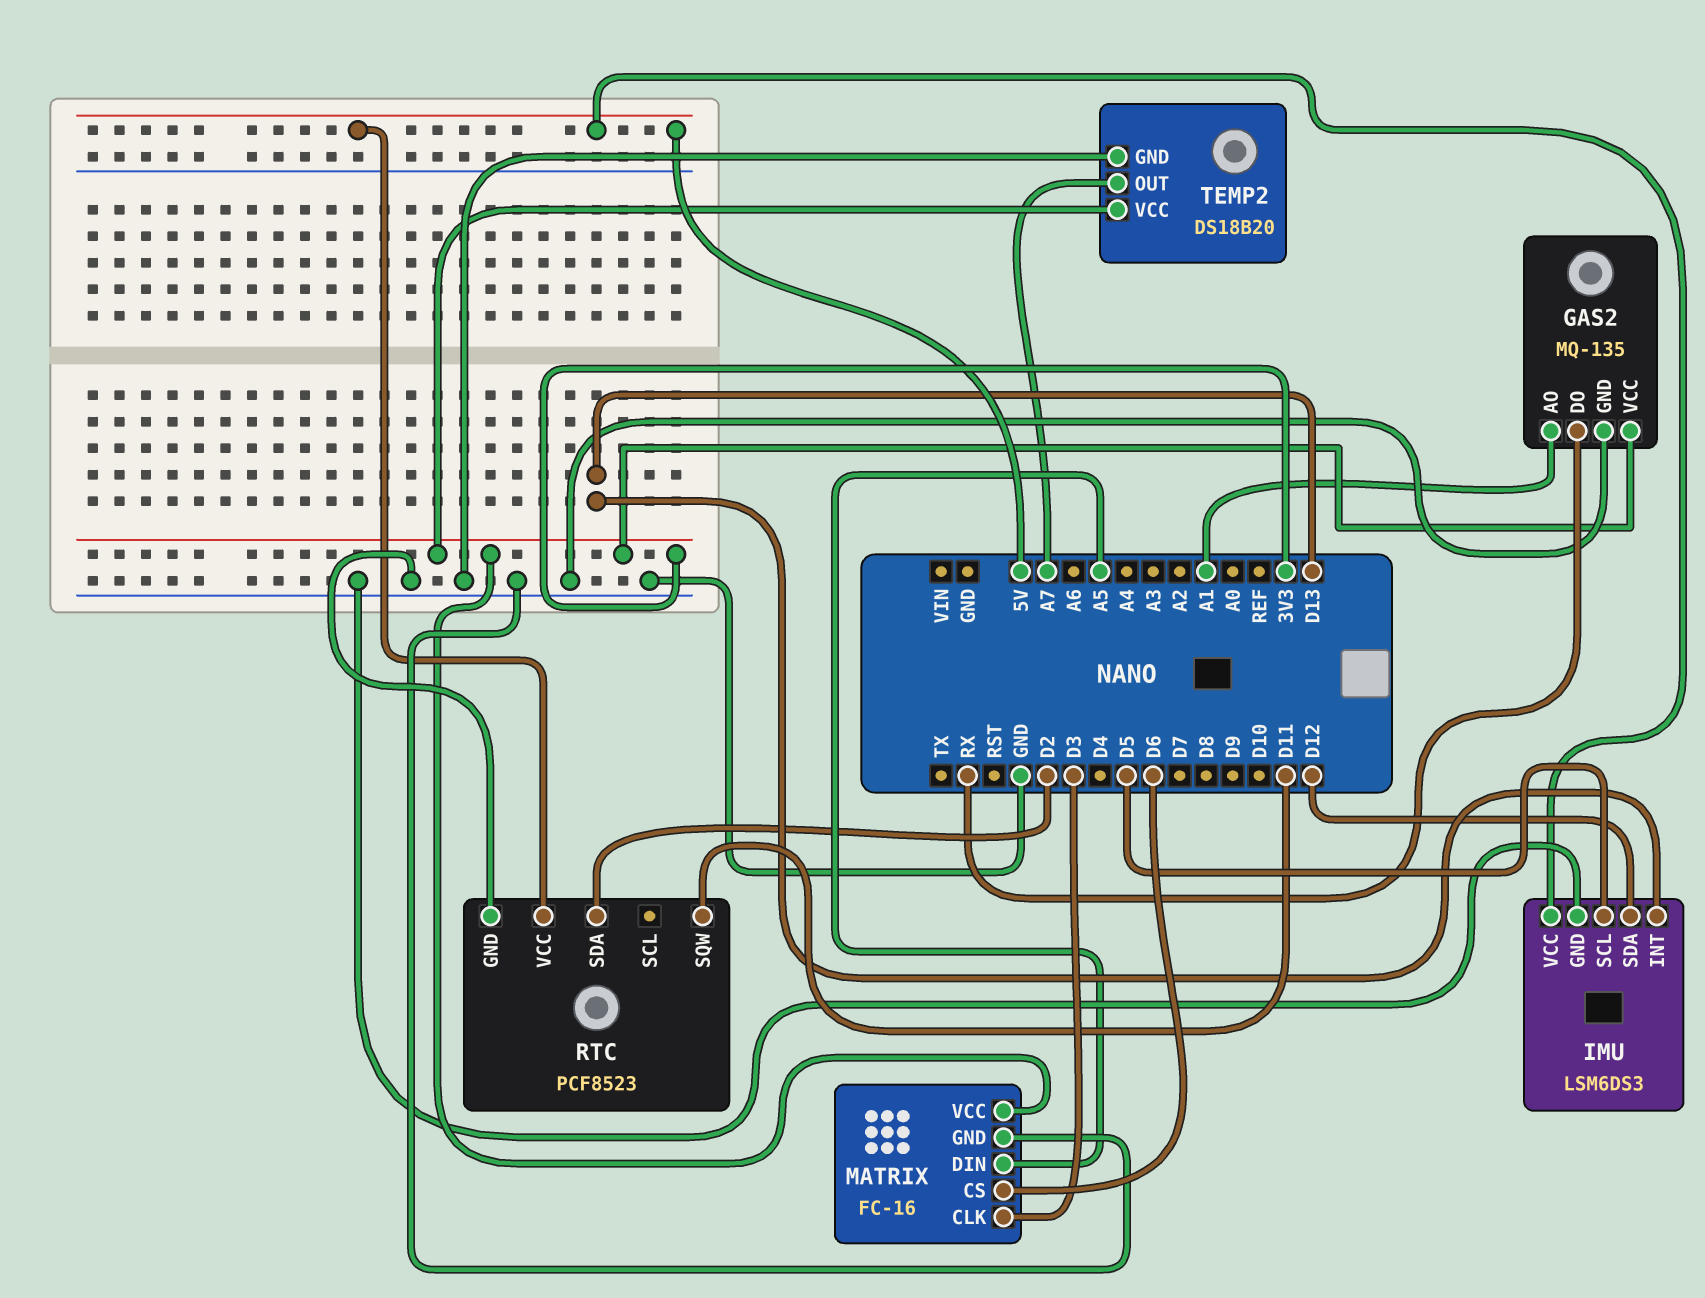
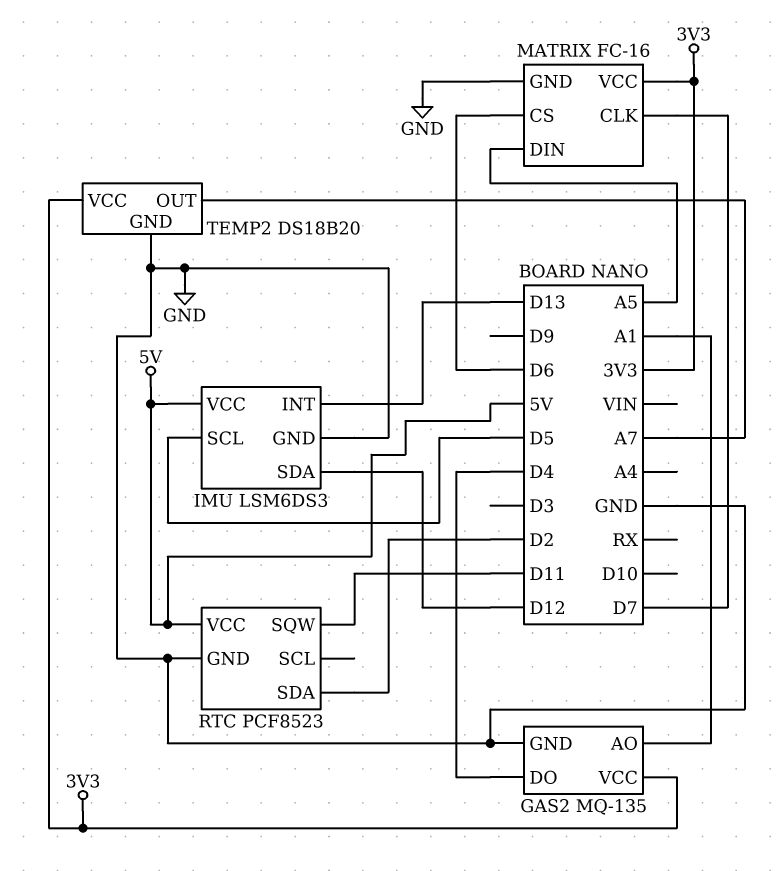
GAS2 pin DO: RX -> D4
MATRIX pin CLK: D3 -> D7

